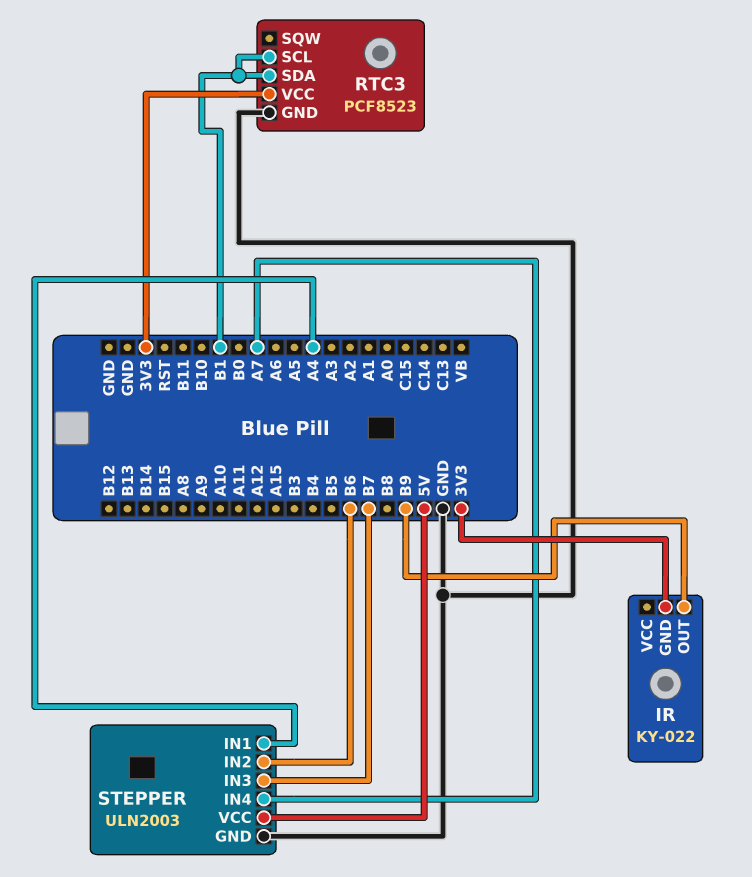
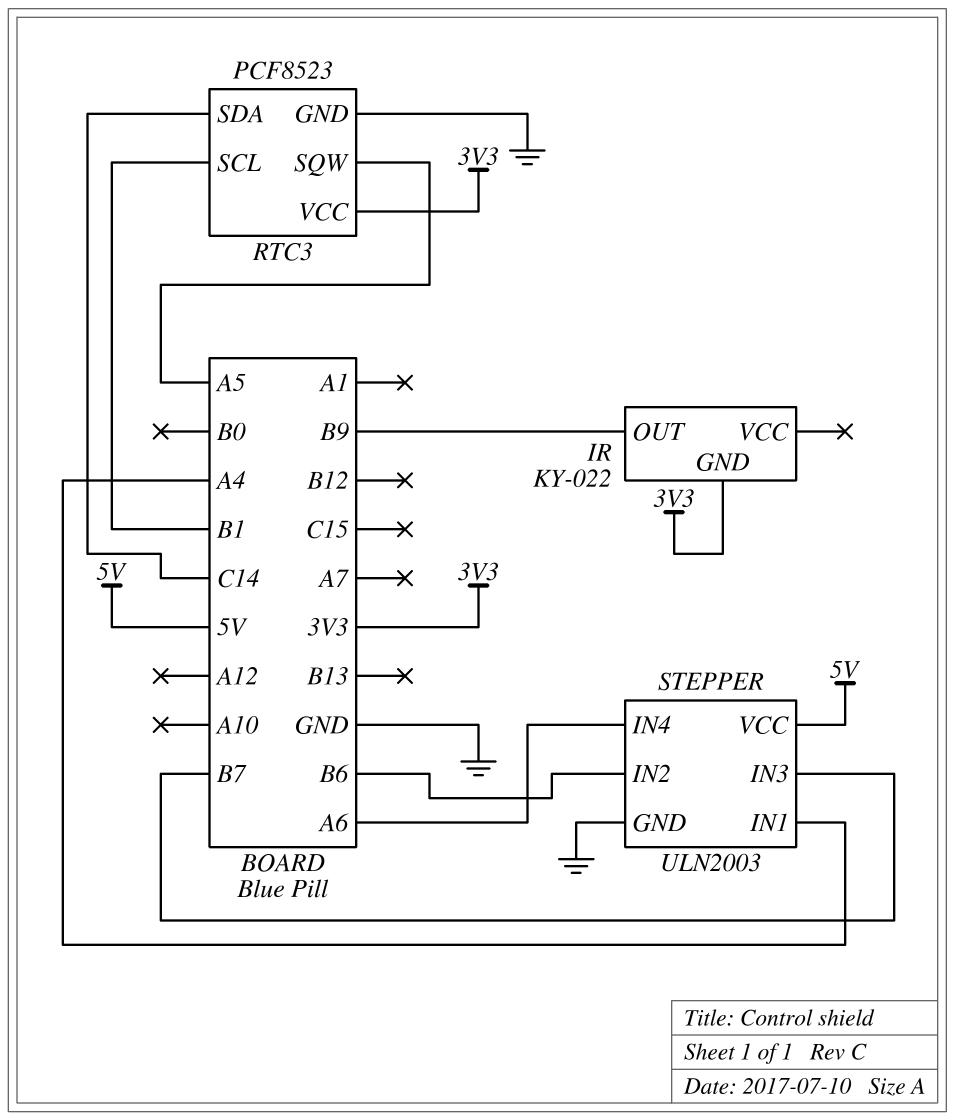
RTC3 pin SDA: B1 -> C14
RTC3 pin SQW: none -> A5
STEPPER pin IN4: A7 -> A6

